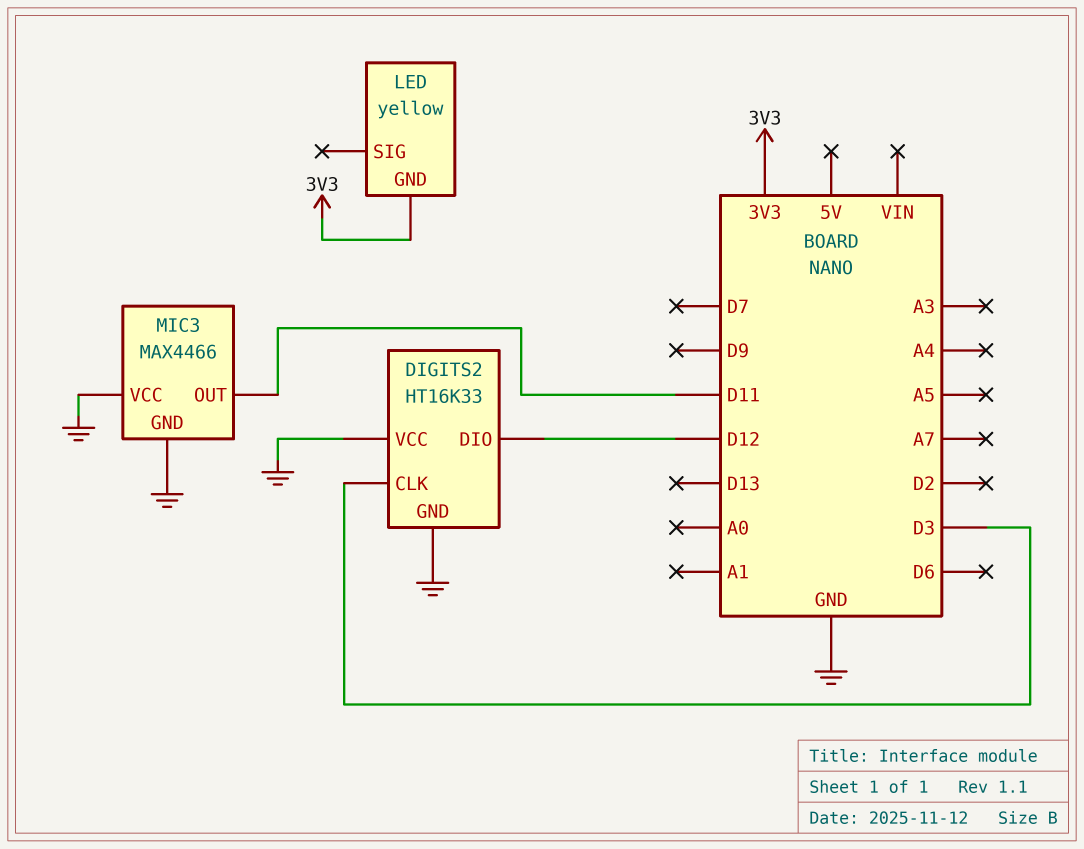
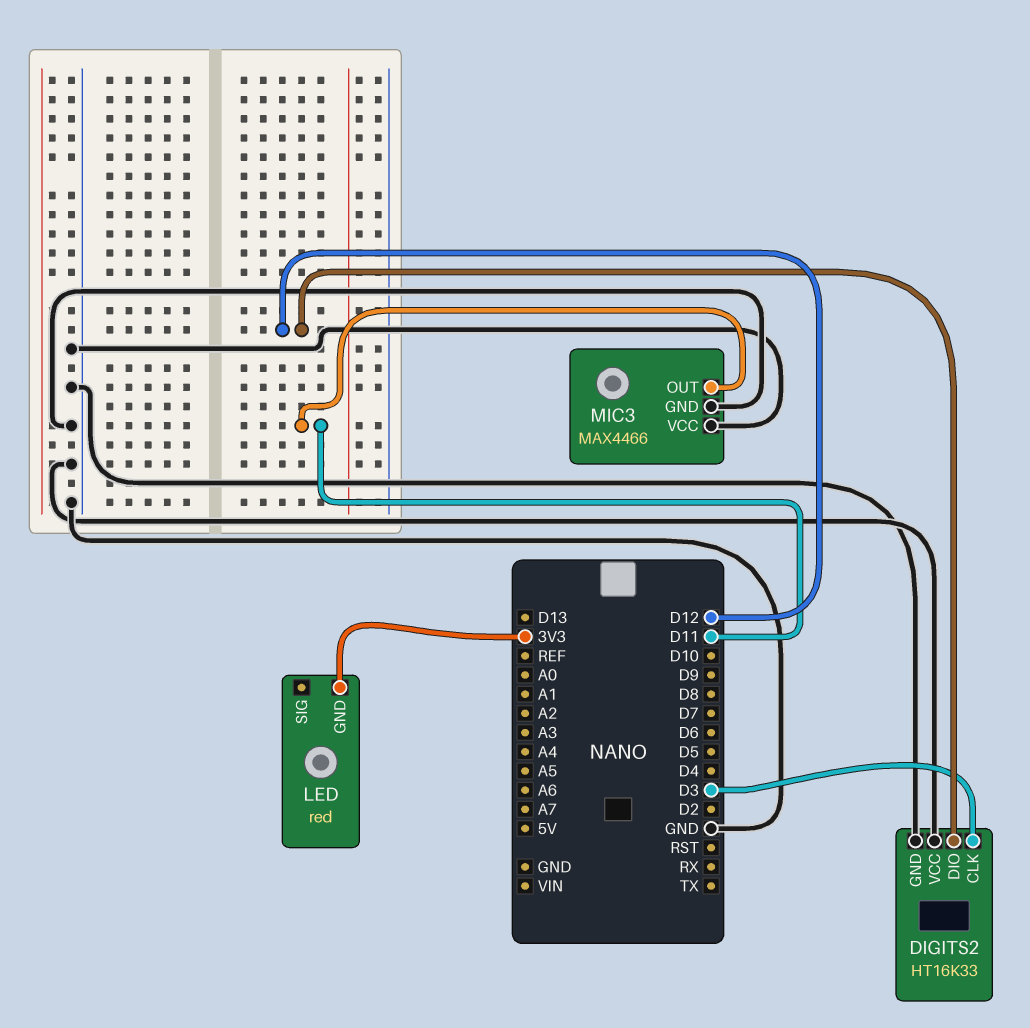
LED: yellow -> red

